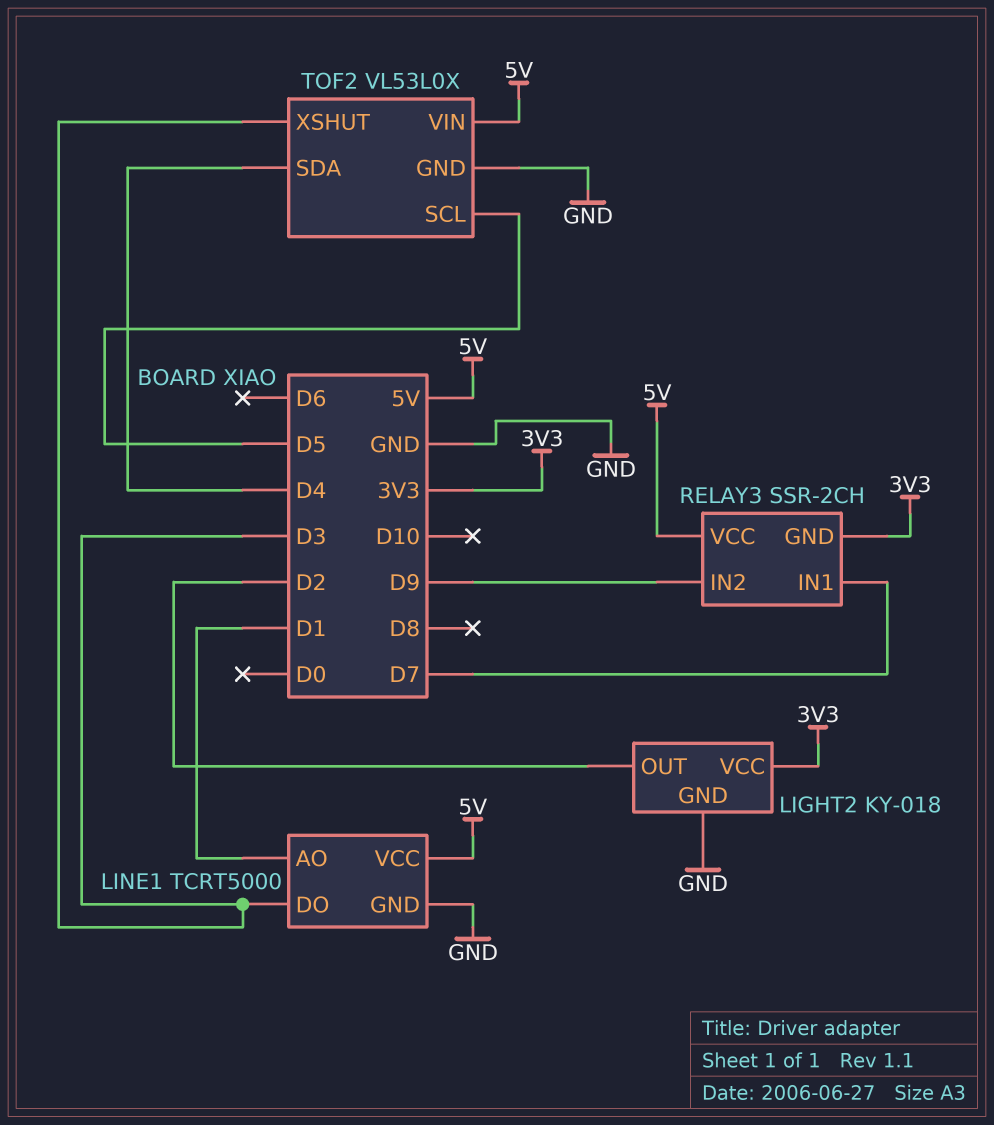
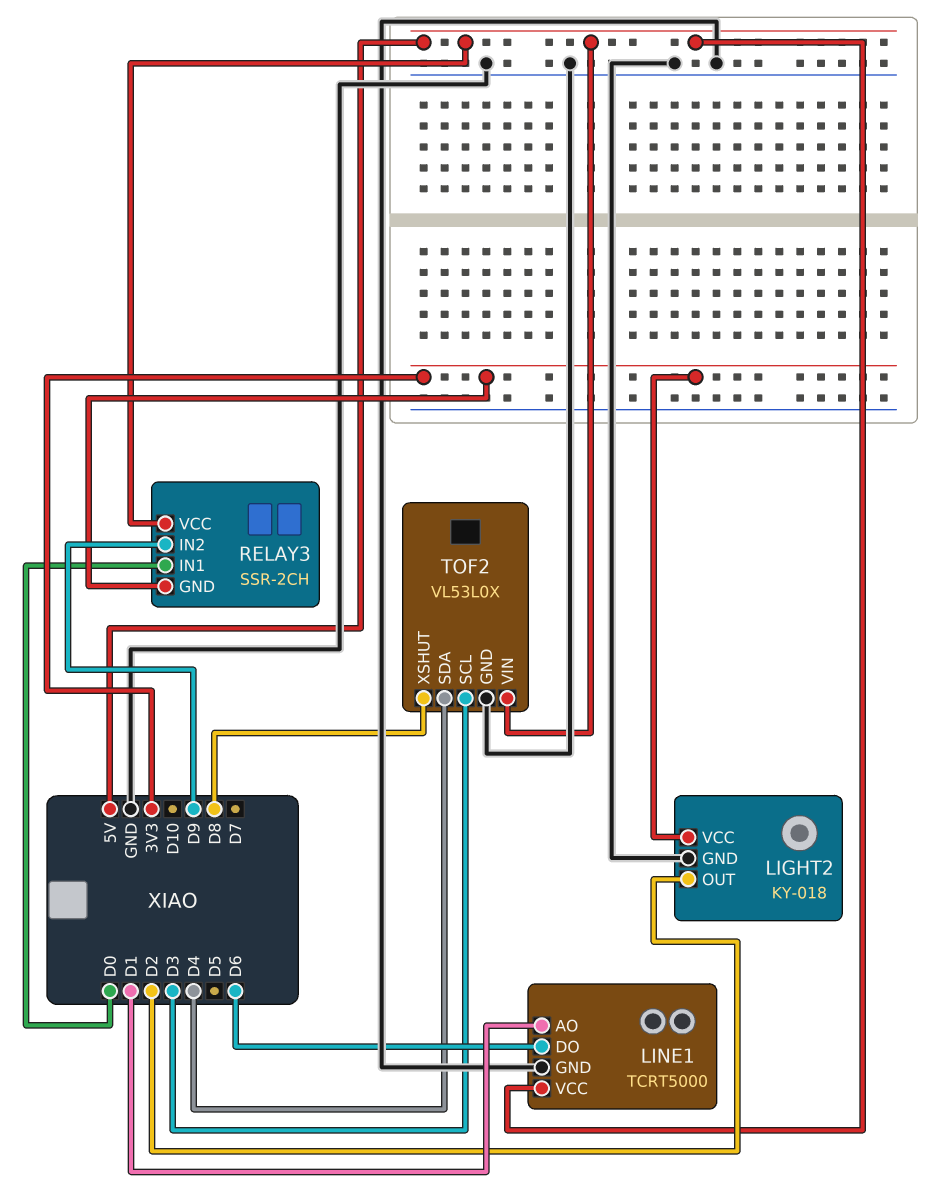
LINE1 pin DO: D3 -> D6
RELAY3 pin IN1: D7 -> D0
TOF2 pin SCL: D5 -> D3
TOF2 pin XSHUT: D3 -> D8

